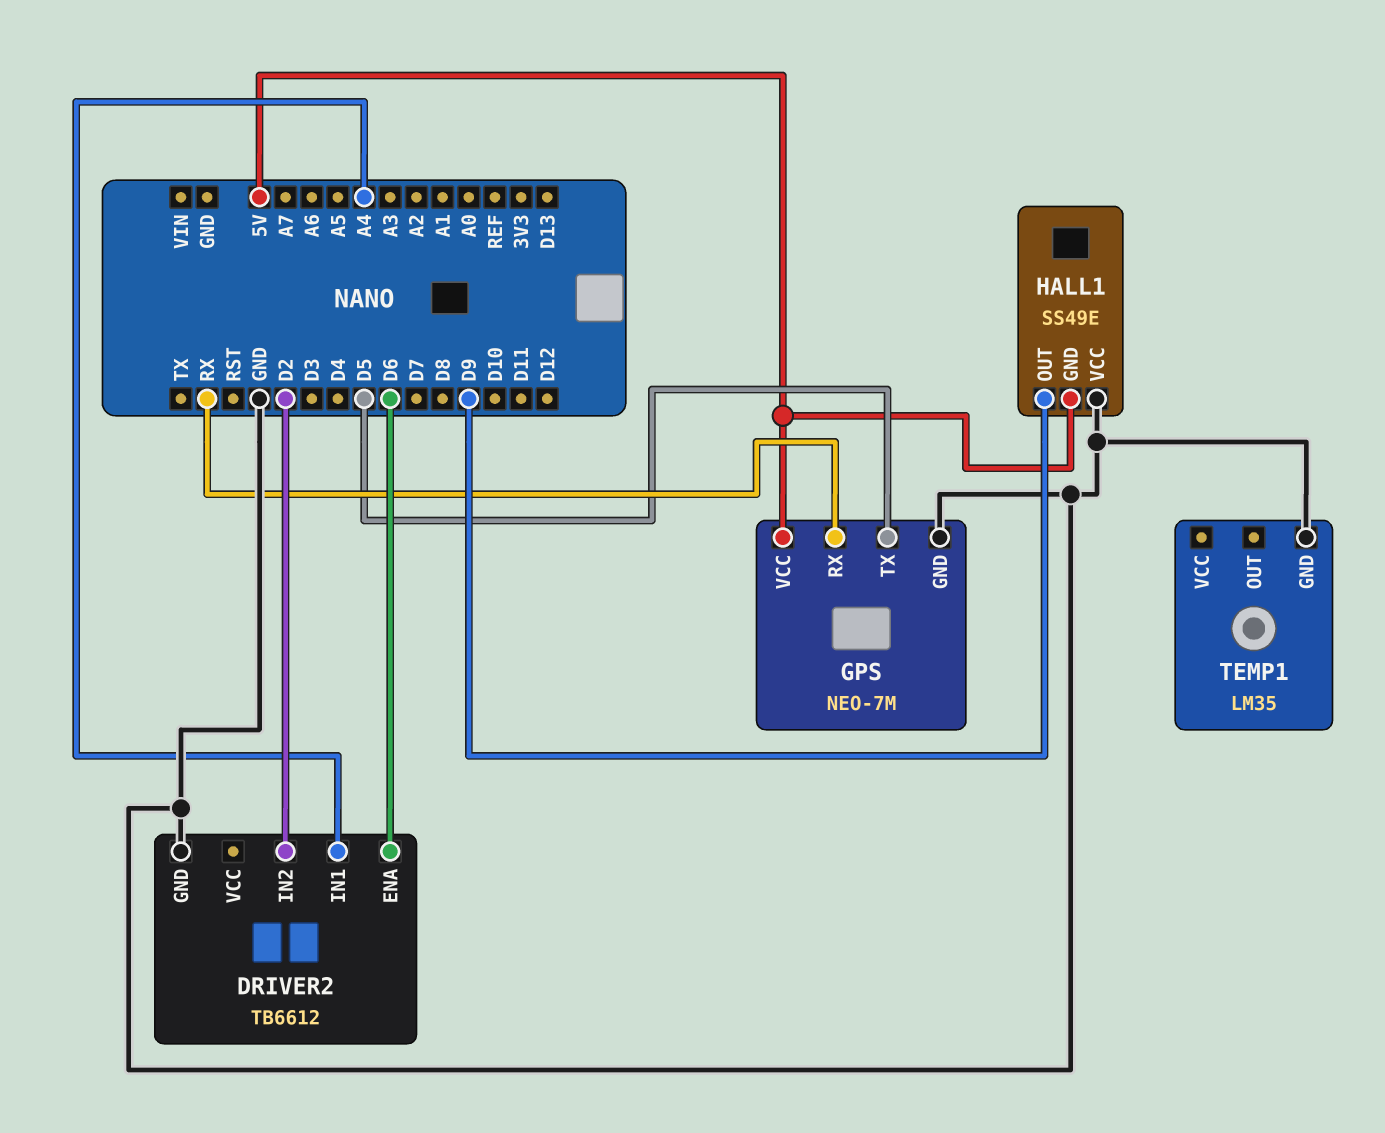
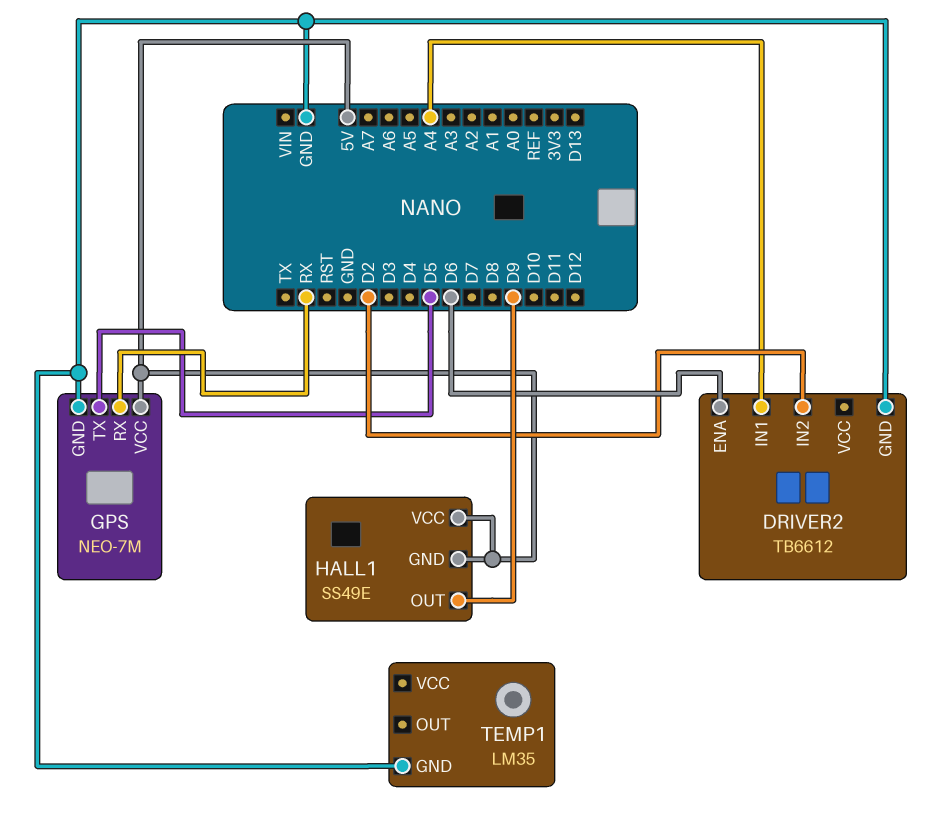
HALL1 pin VCC: GND -> 5V

